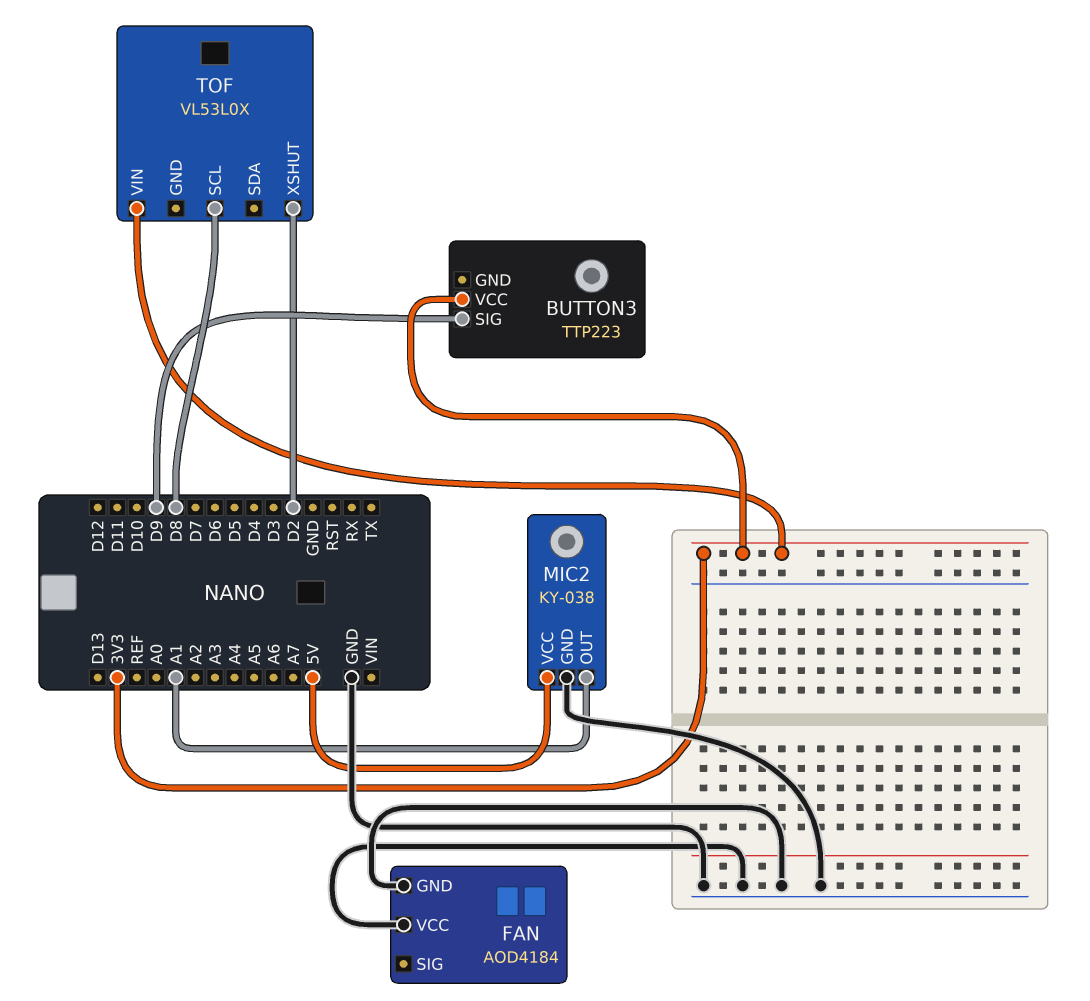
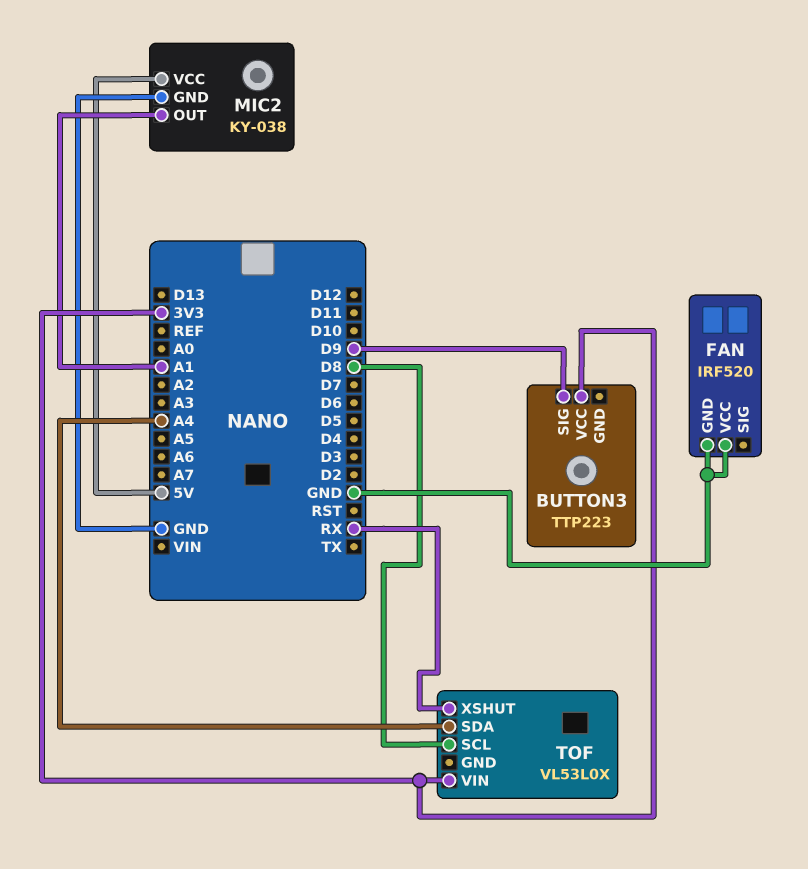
FAN: AOD4184 -> IRF520
TOF pin SDA: none -> A4
TOF pin XSHUT: D2 -> RX

